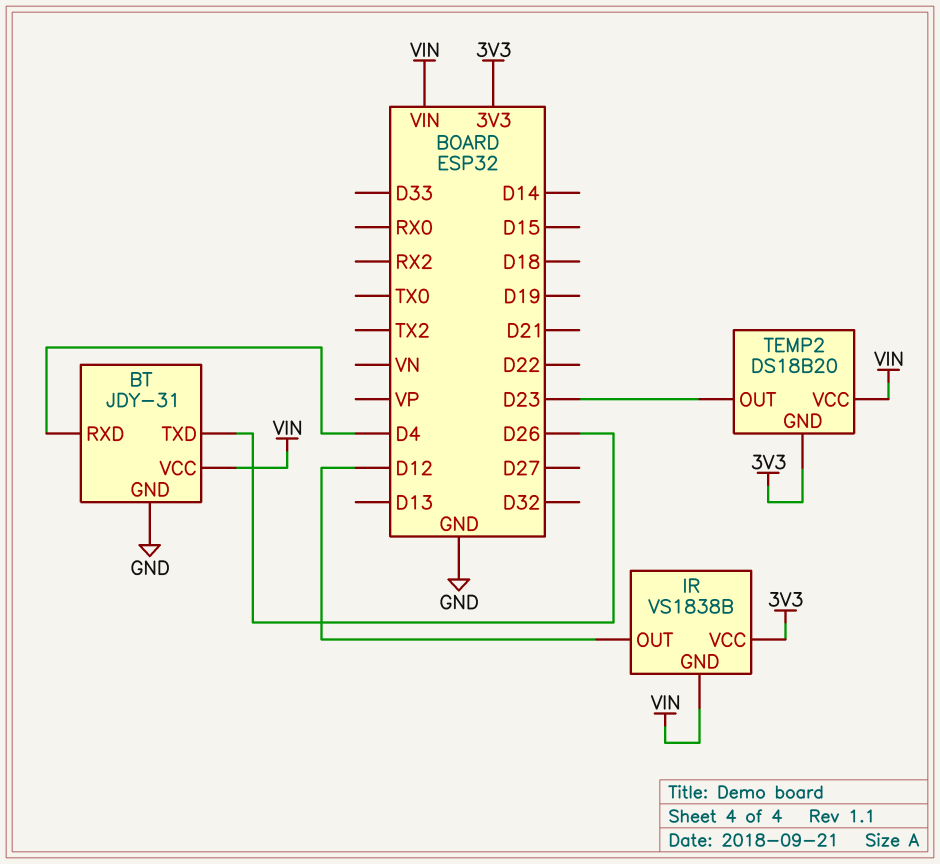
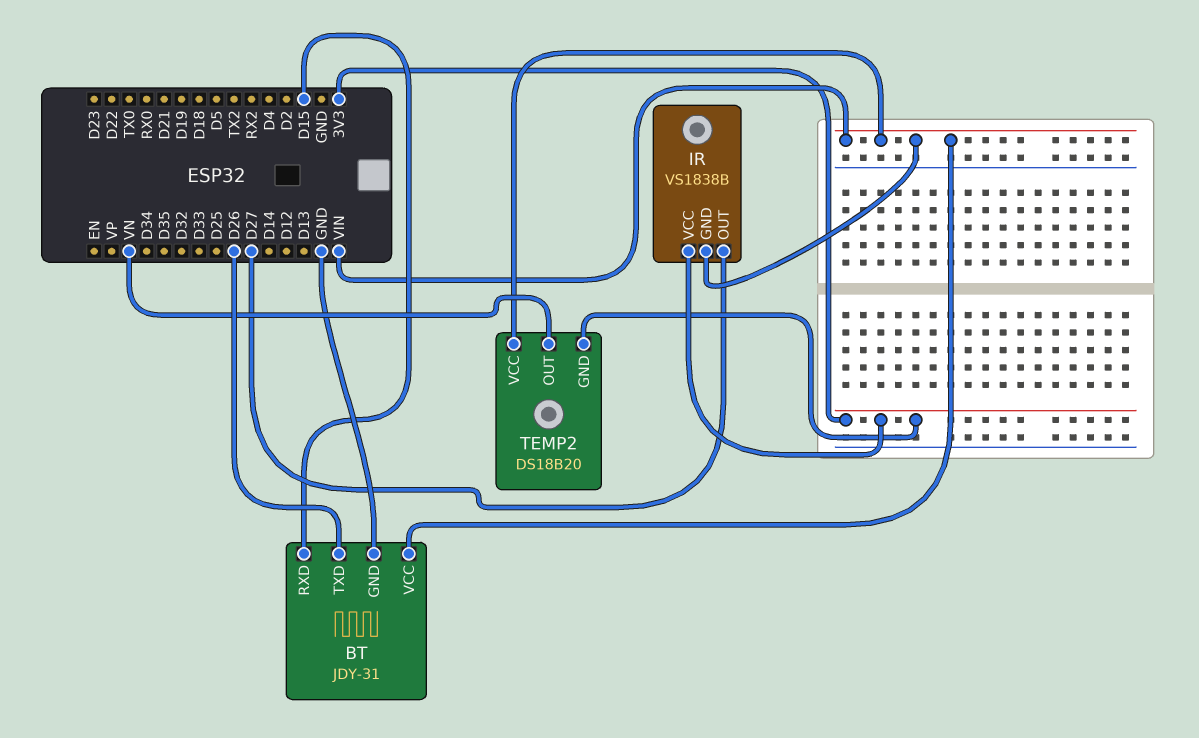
BT pin RXD: D4 -> D15
IR pin OUT: D12 -> D27
TEMP2 pin OUT: D23 -> VN

